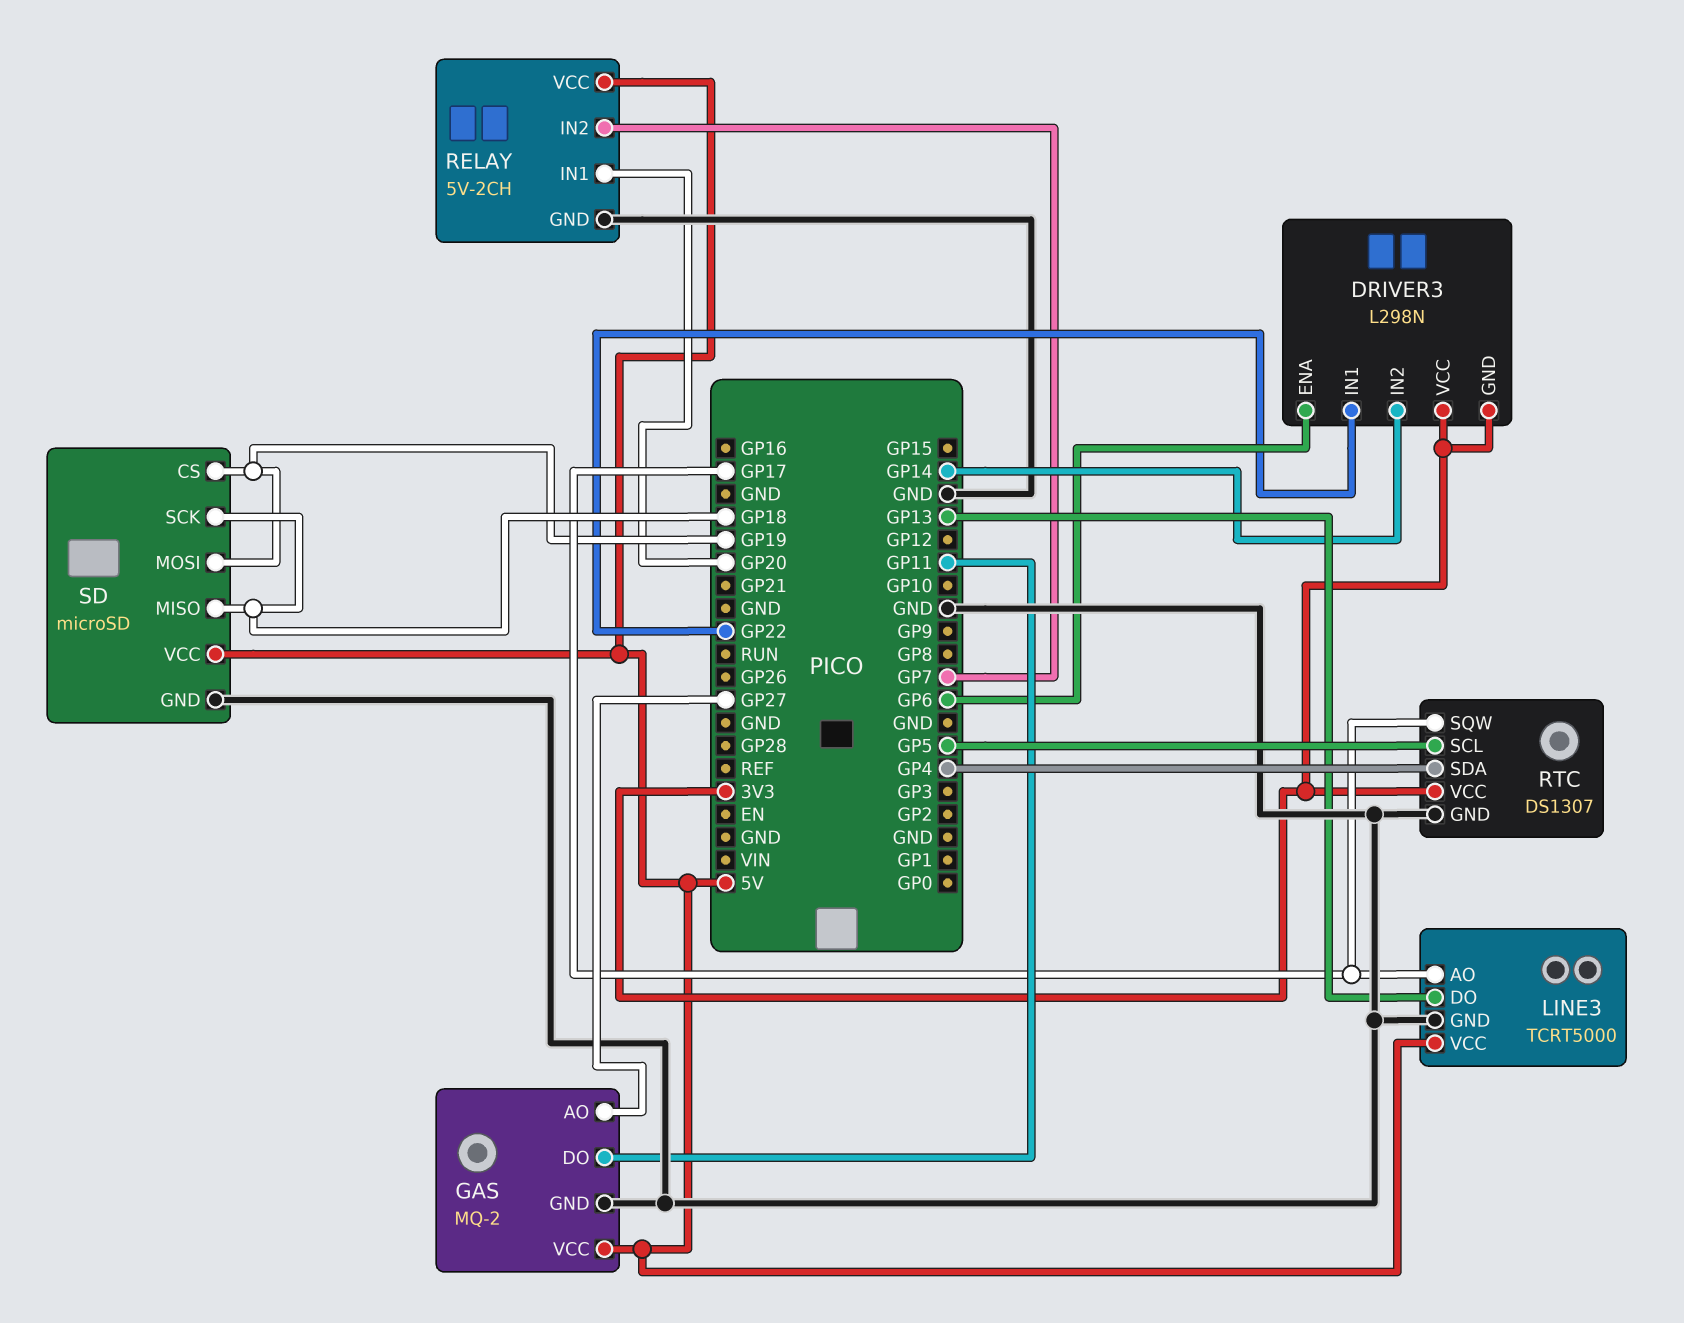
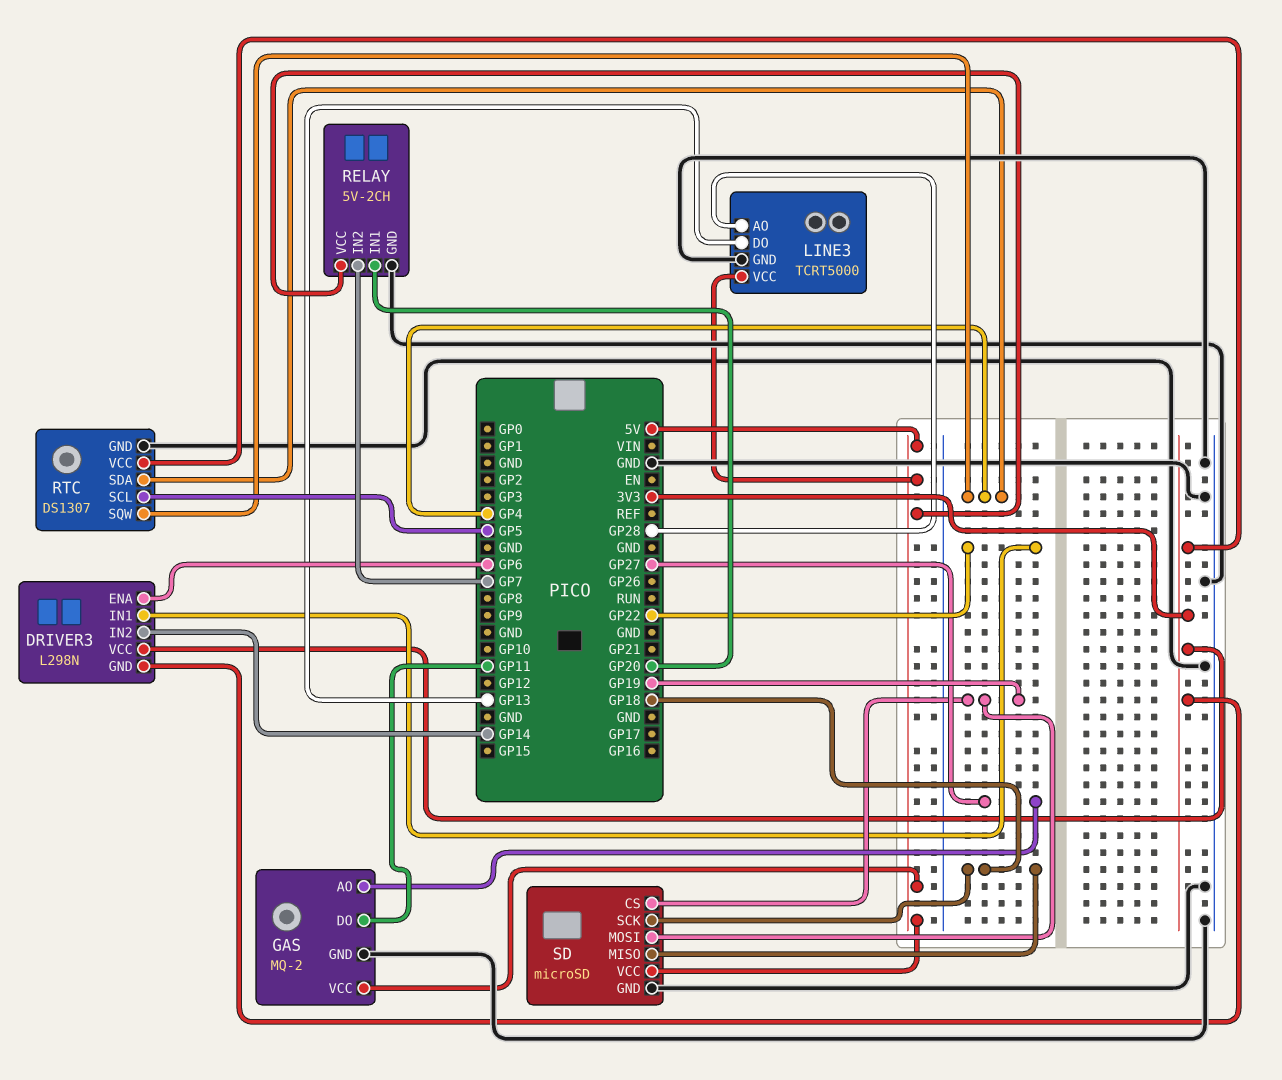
LINE3 pin AO: GP17 -> GP28
RTC pin SQW: GP17 -> GP4

